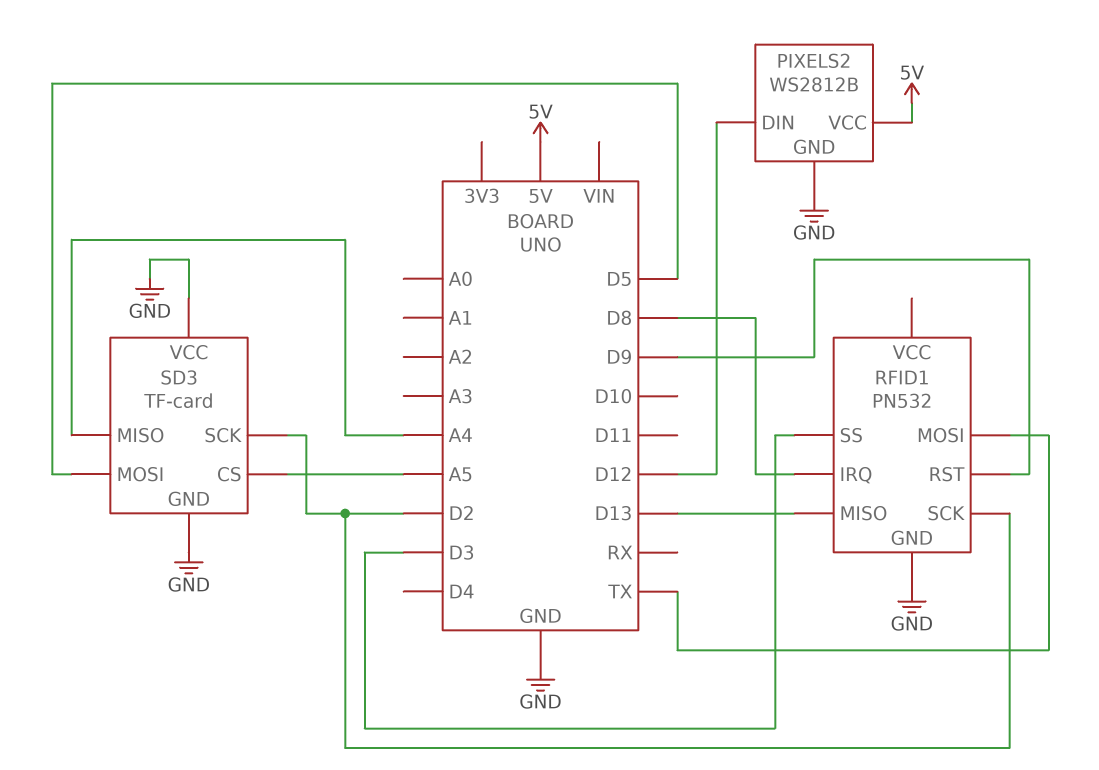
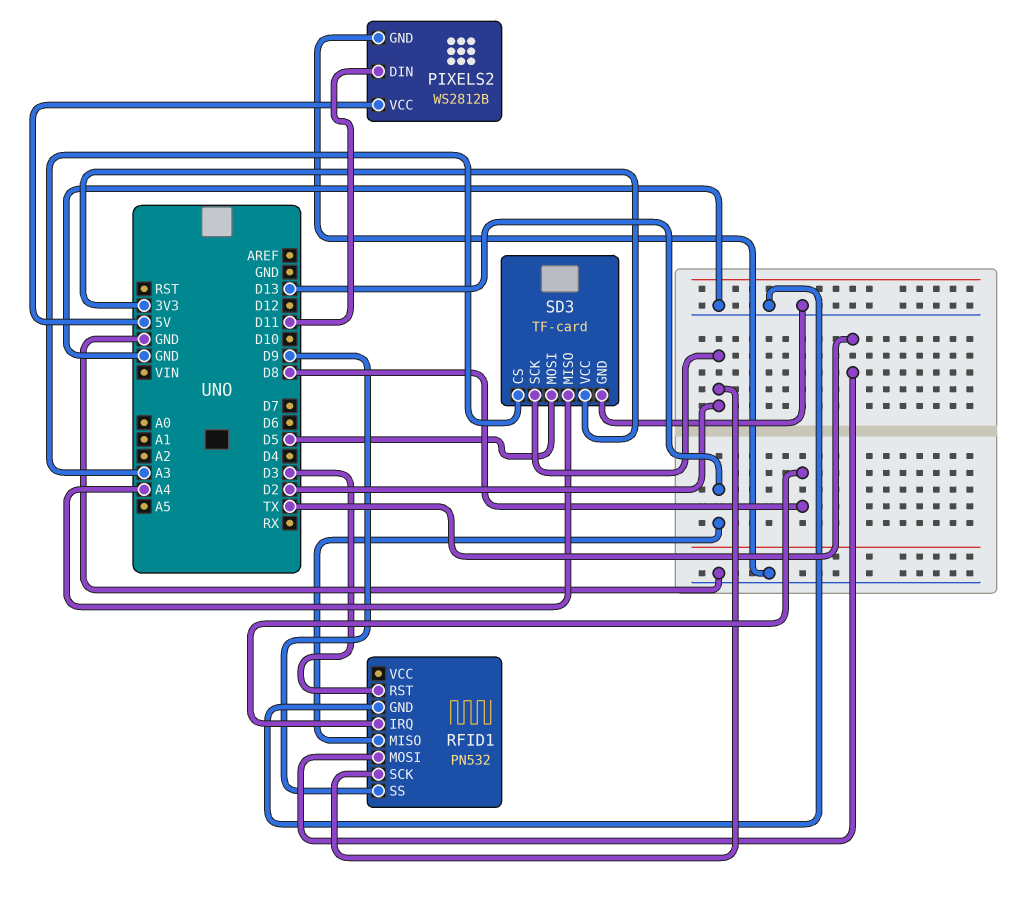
PIXELS2 pin DIN: D12 -> D11
RFID1 pin RST: D9 -> D3
RFID1 pin SS: D3 -> D9
SD3 pin CS: A5 -> A3
SD3 pin VCC: GND -> 3V3

